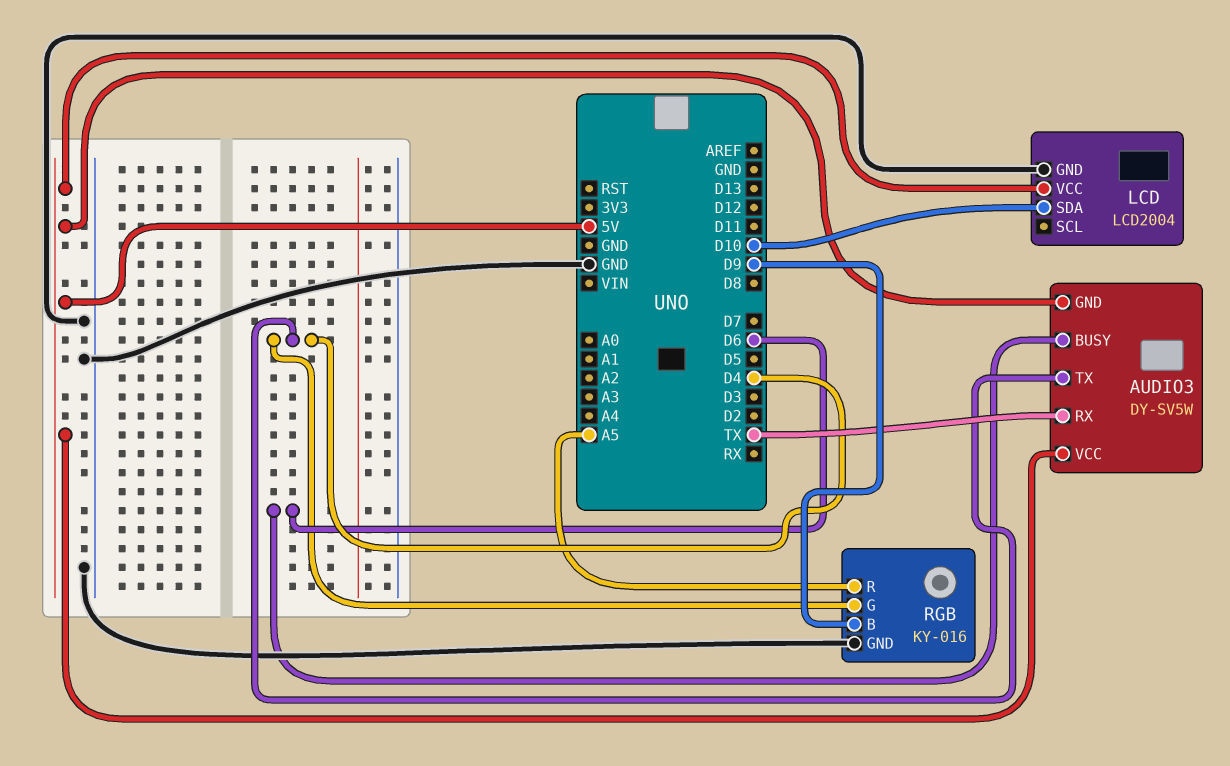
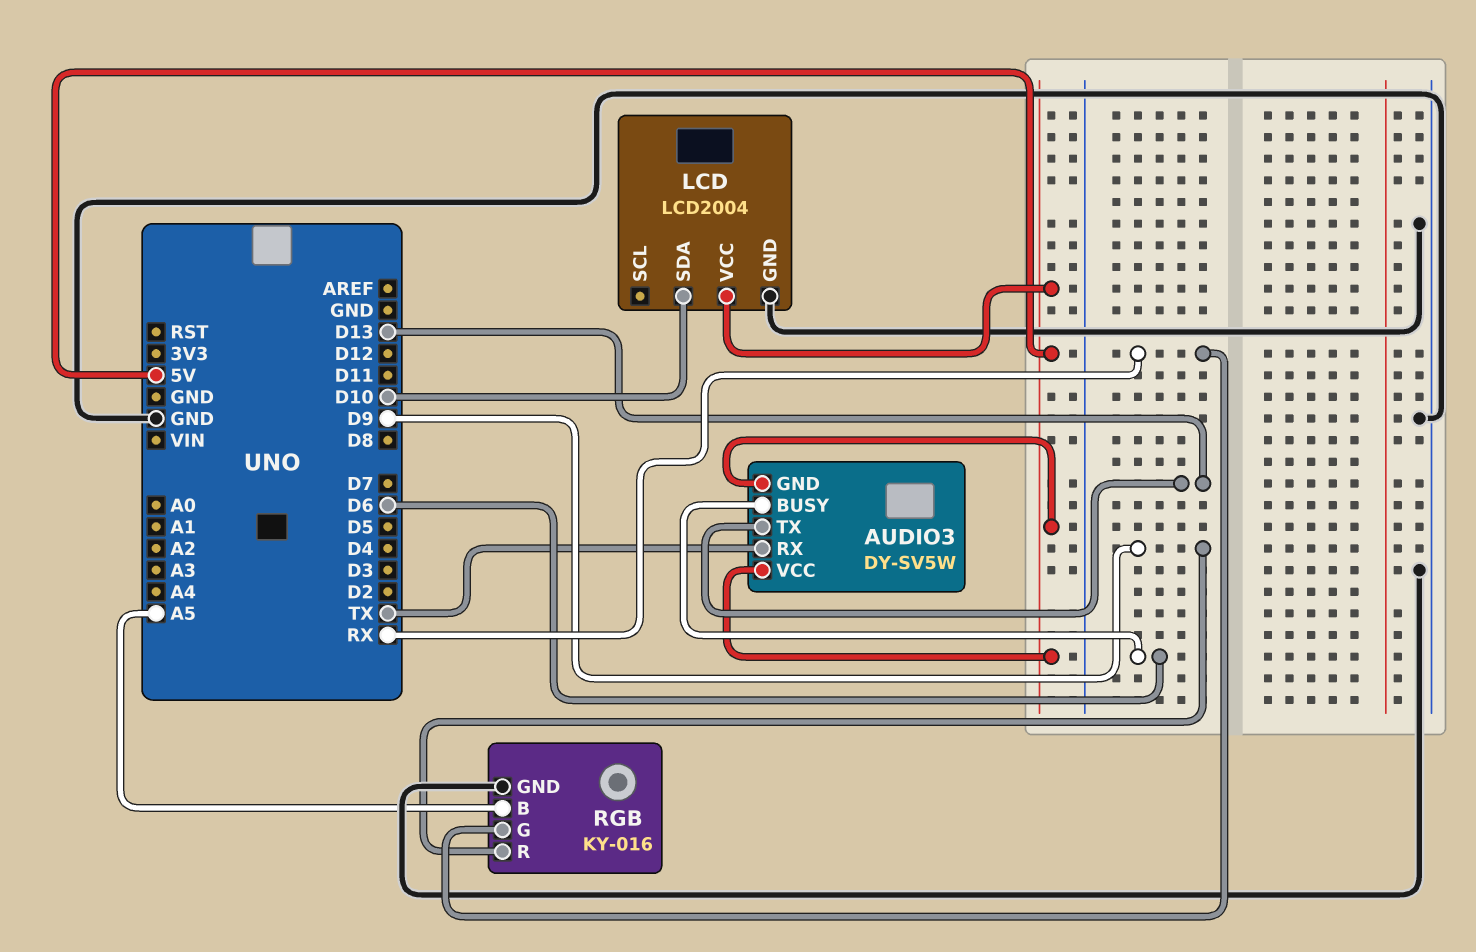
AUDIO3 pin TX: D4 -> D13
RGB pin B: D9 -> A5
RGB pin G: D4 -> RX
RGB pin R: A5 -> D9

